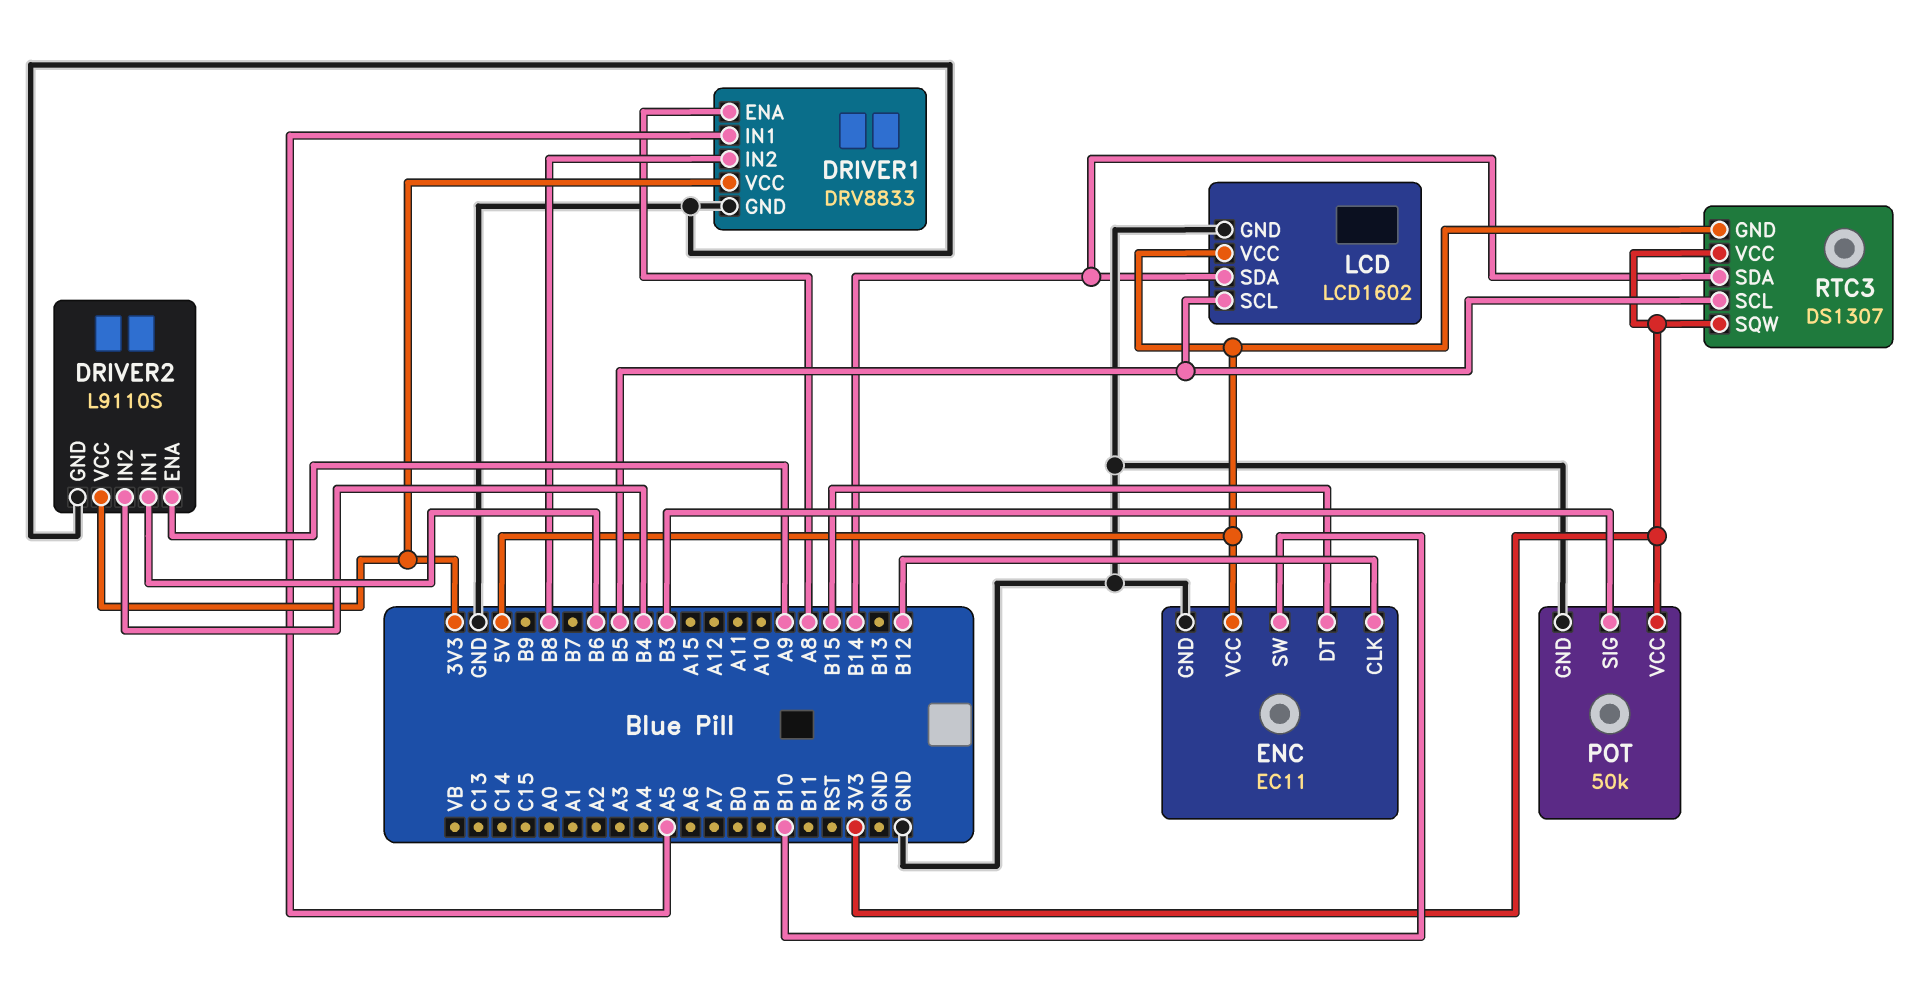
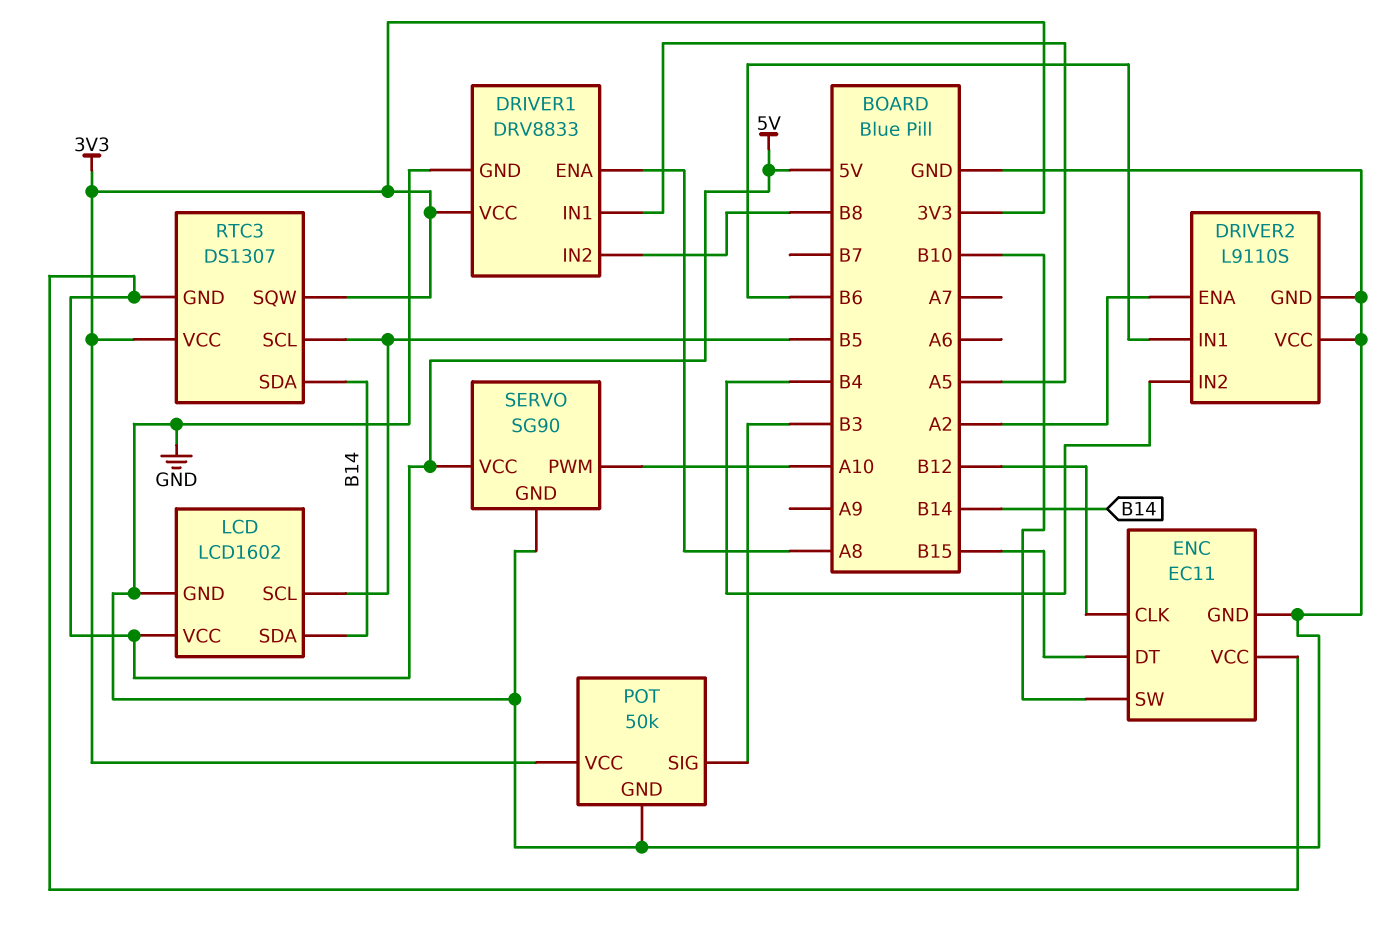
DRIVER2 pin ENA: A9 -> A2
DRIVER2 pin VCC: 3V3 -> GND
SERVO: none -> SG90
SERVO pin GND: none -> GND
SERVO pin PWM: none -> A10
SERVO pin VCC: none -> 5V

